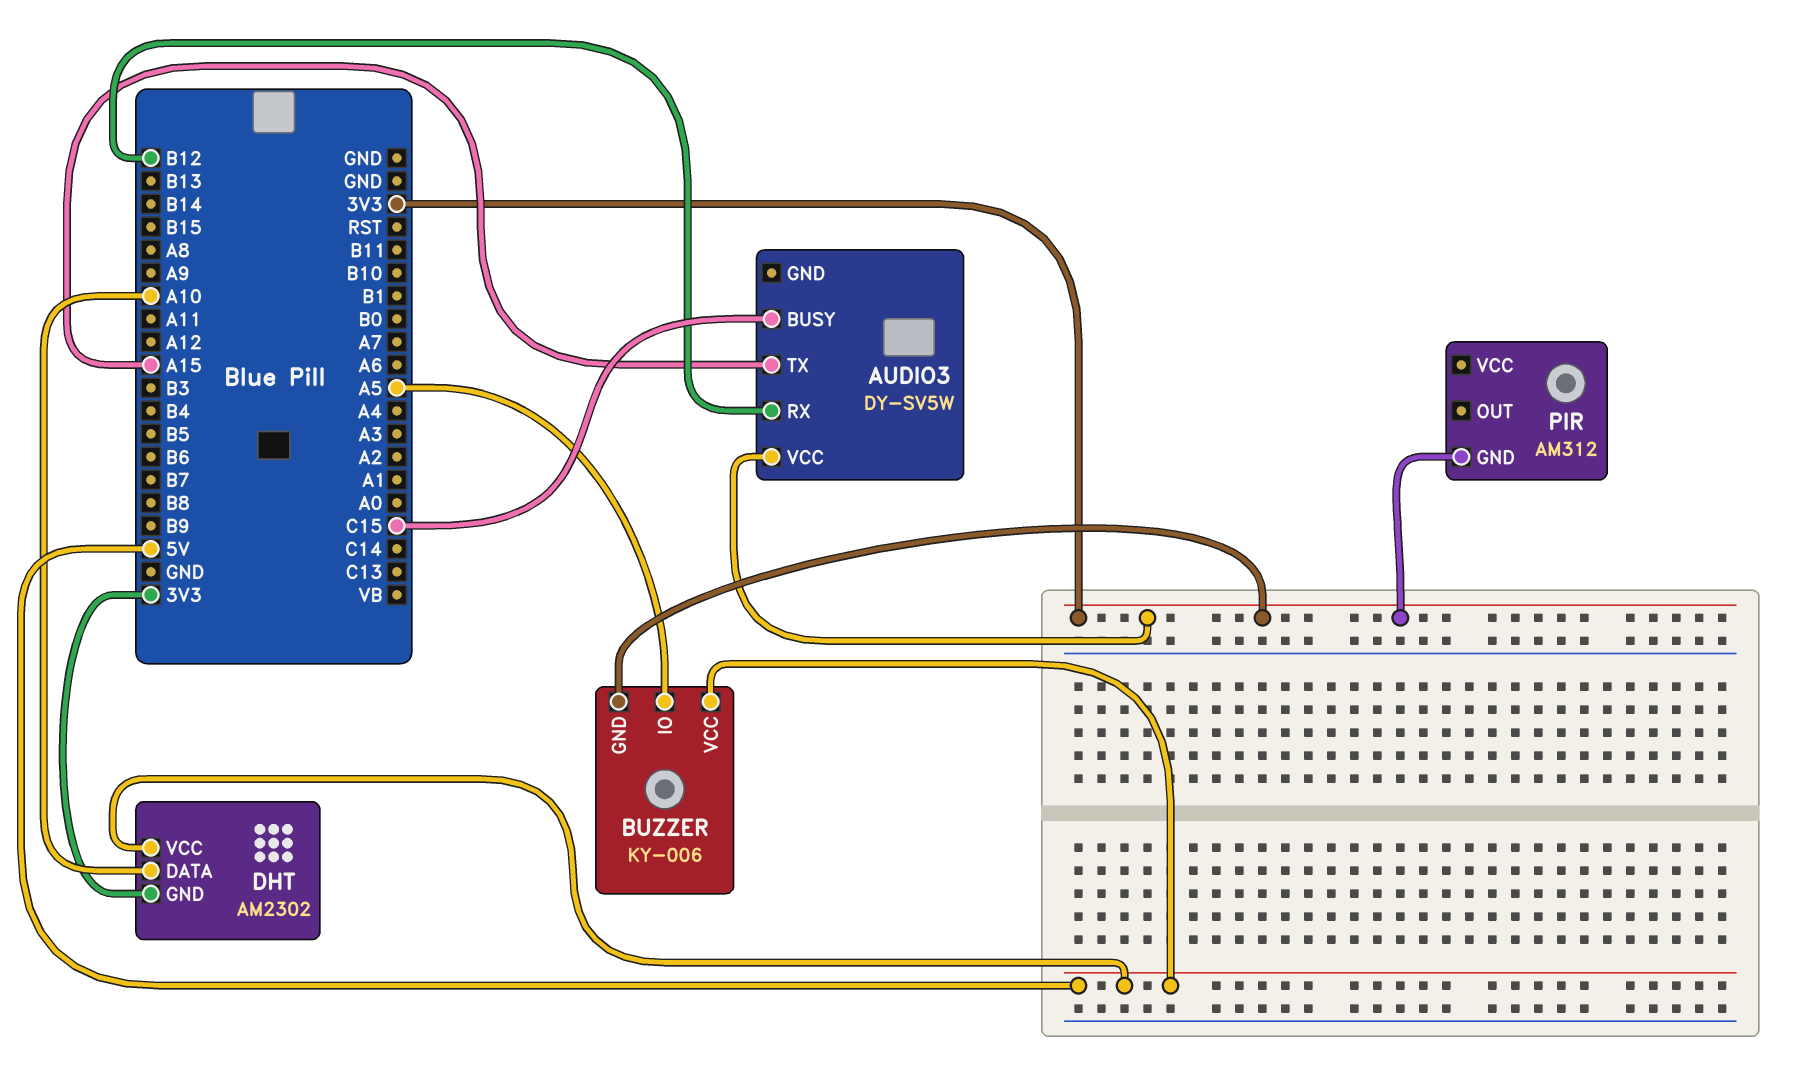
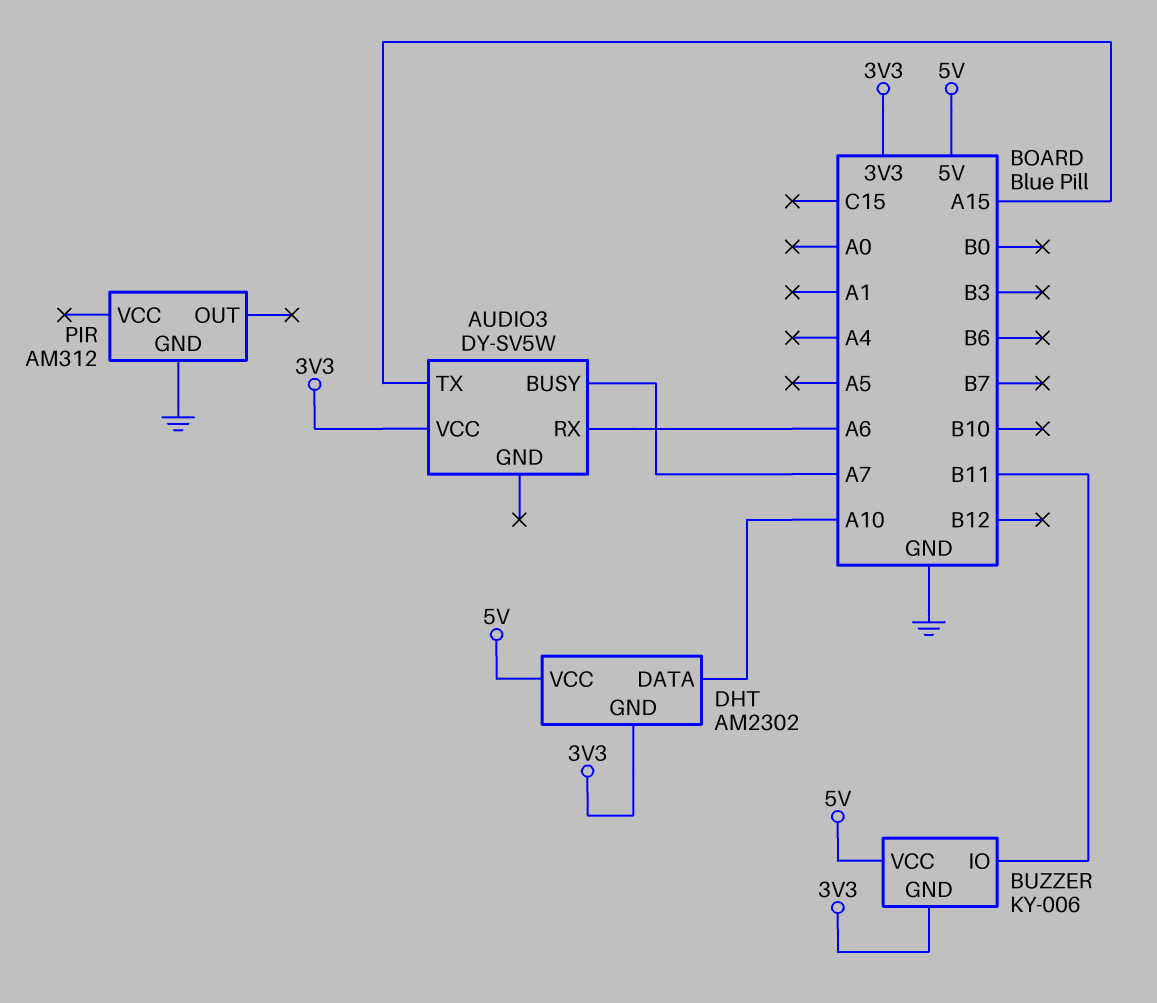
AUDIO3 pin BUSY: C15 -> A7
AUDIO3 pin RX: B12 -> A6
BUZZER pin IO: A5 -> B11
PIR pin GND: 3V3 -> GND

